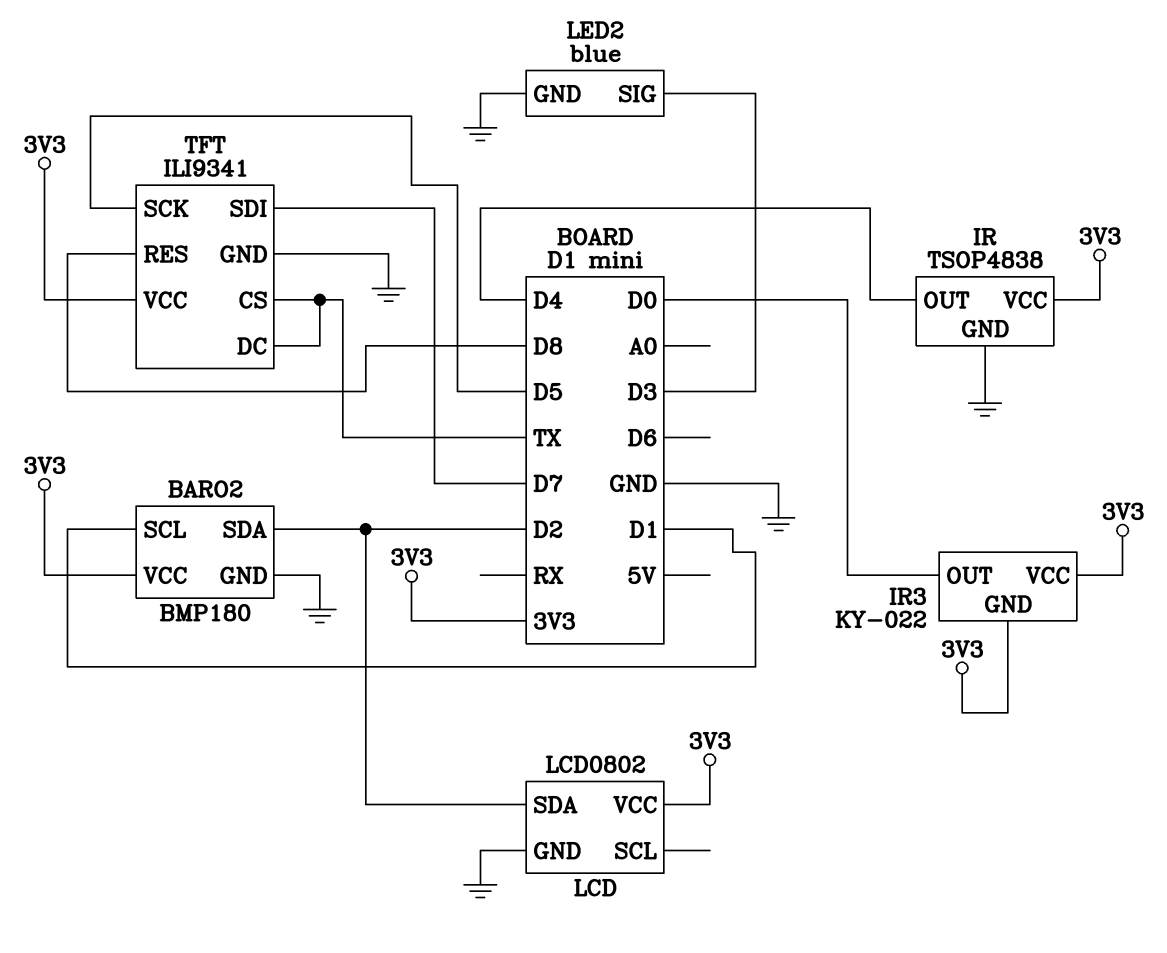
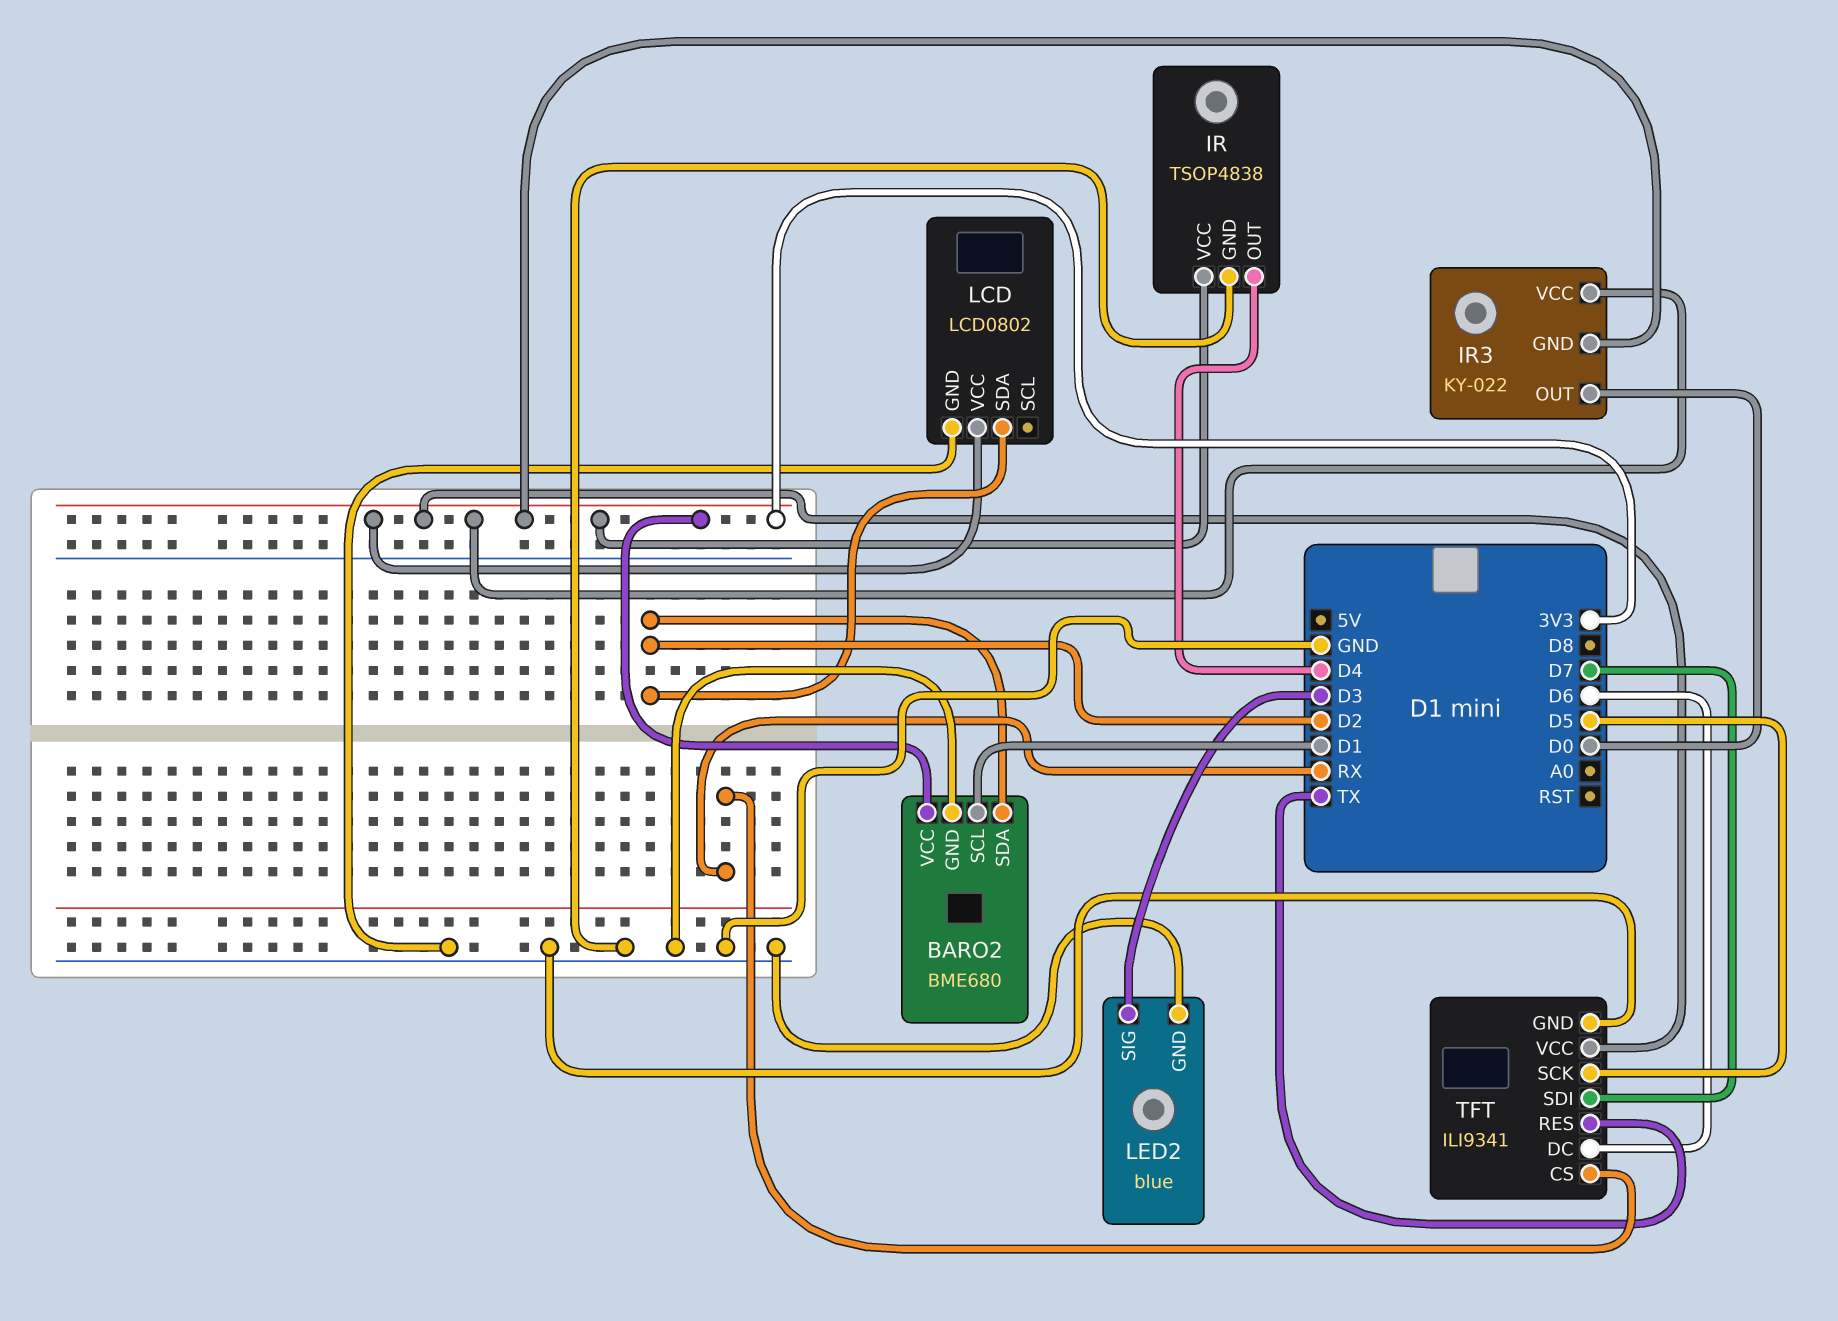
BARO2: BMP180 -> BME680
TFT pin CS: TX -> RX
TFT pin DC: TX -> D6
TFT pin RES: D8 -> TX

